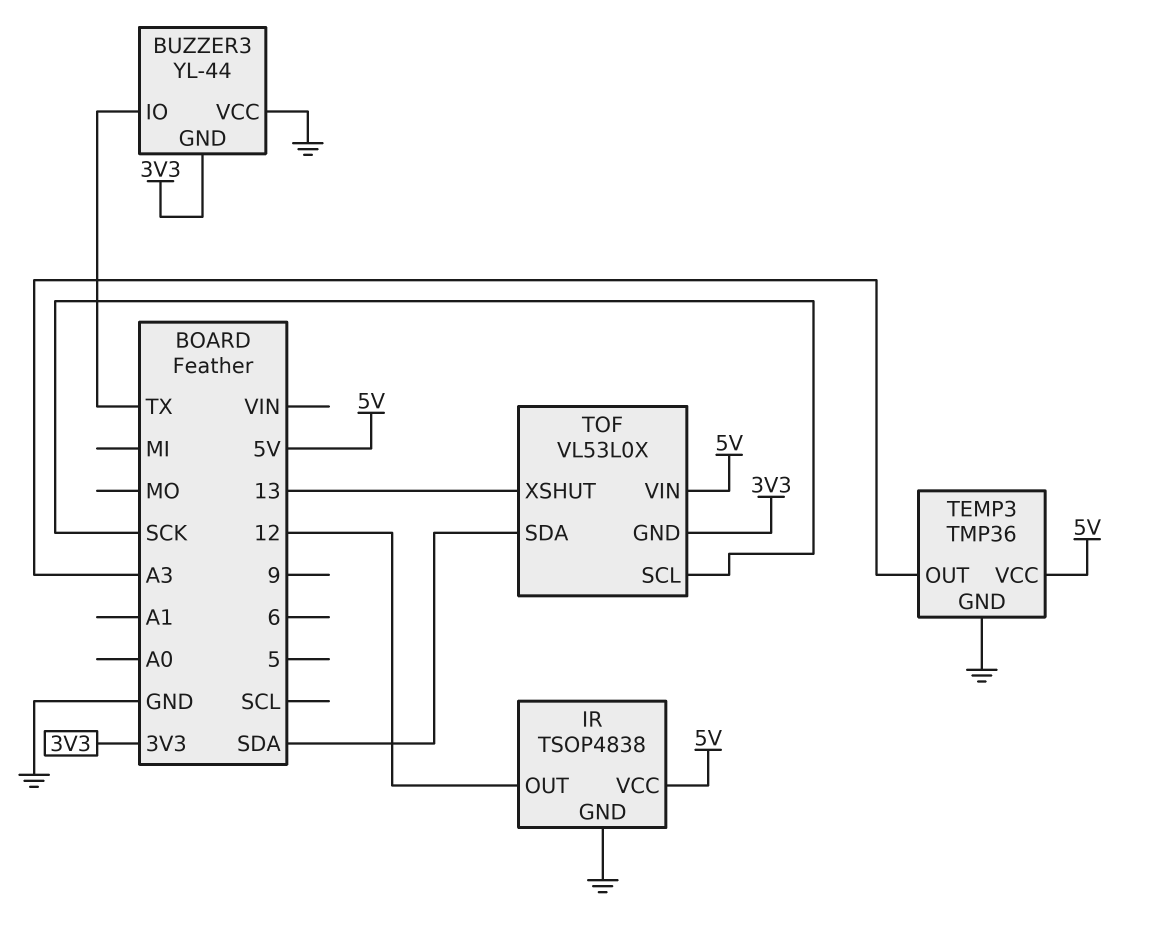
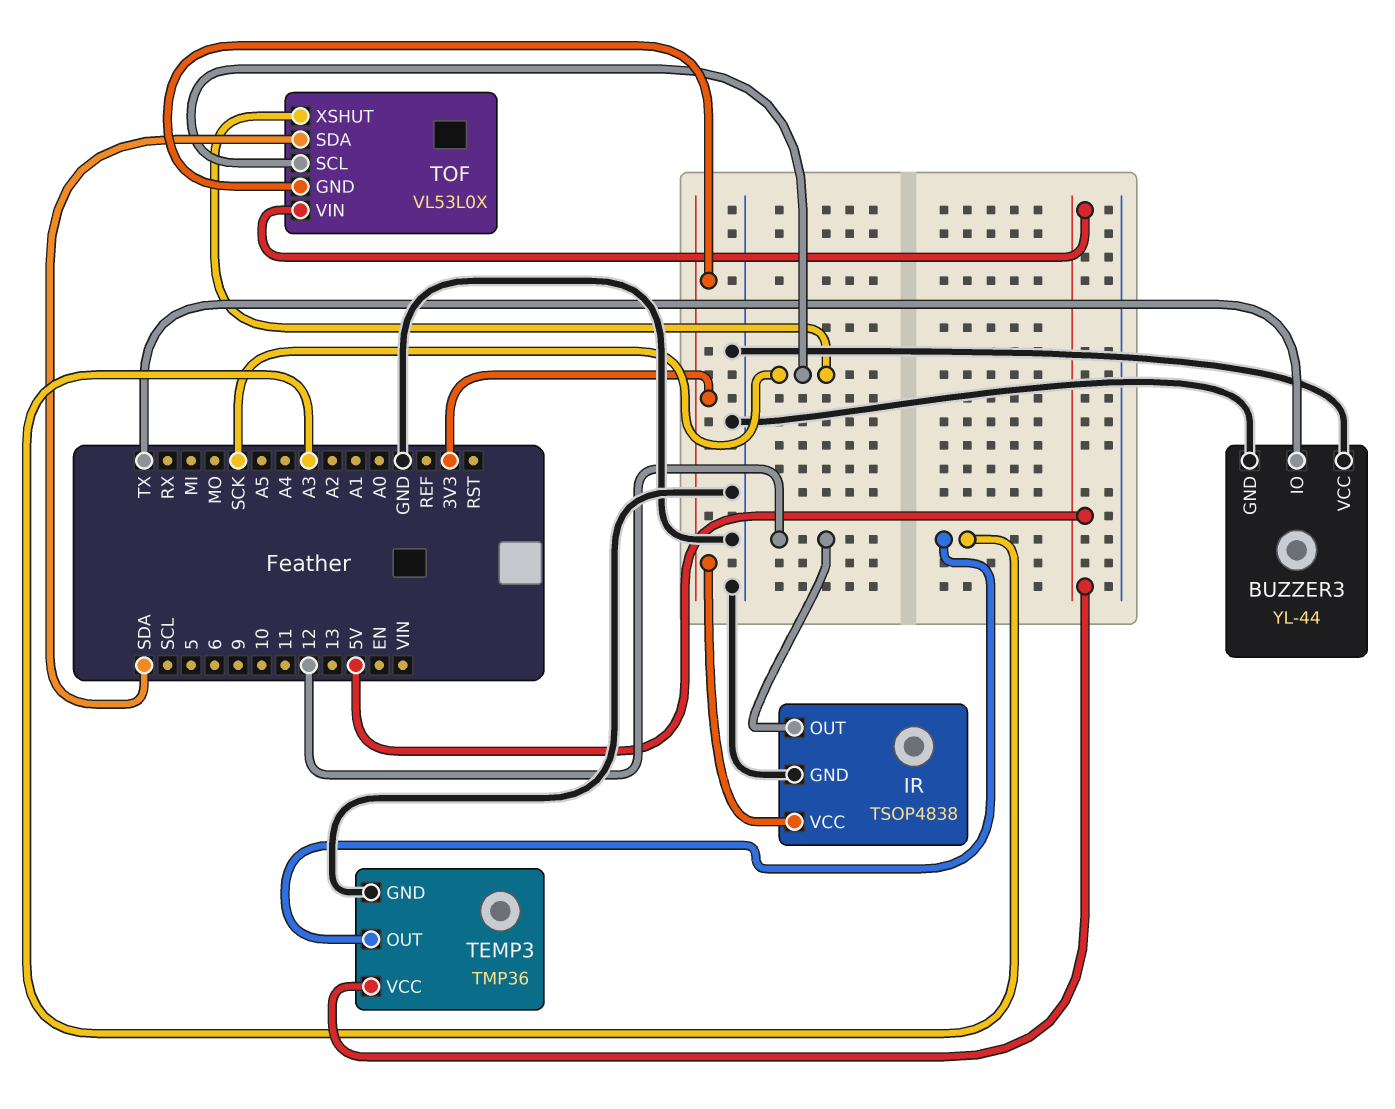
BUZZER3 pin GND: 3V3 -> GND
IR pin VCC: 5V -> 3V3
TOF pin XSHUT: 13 -> SCK

